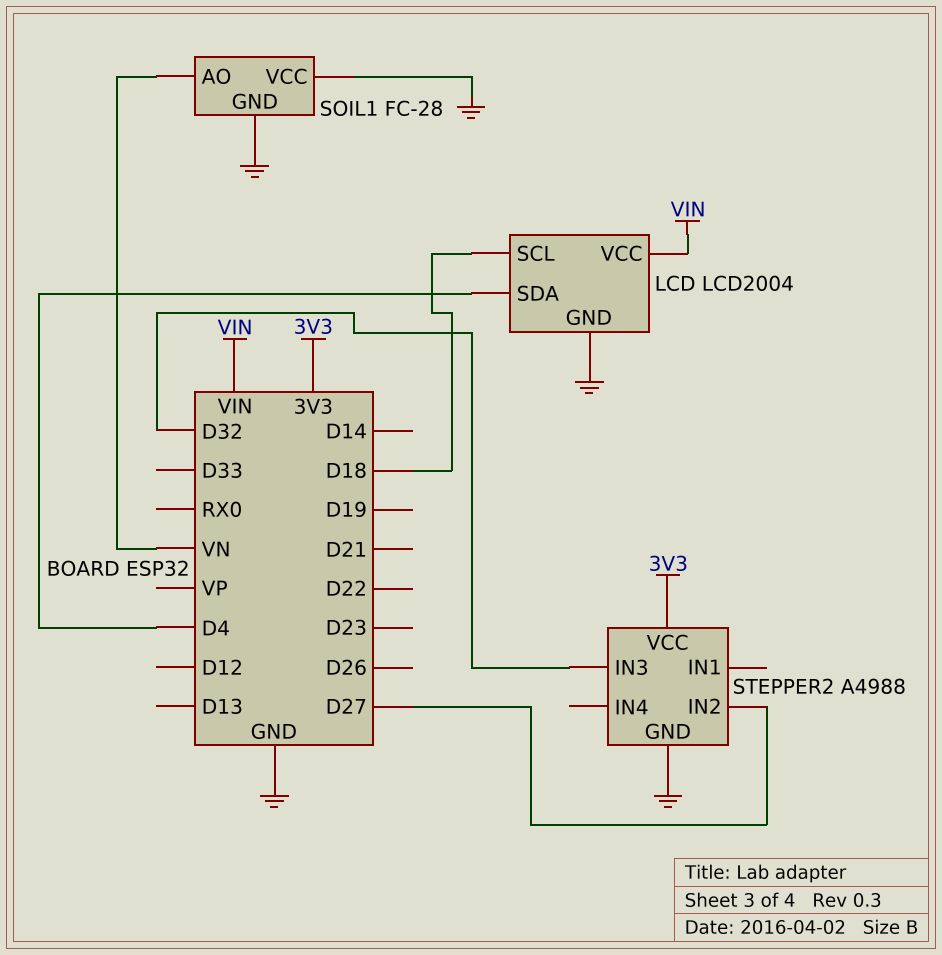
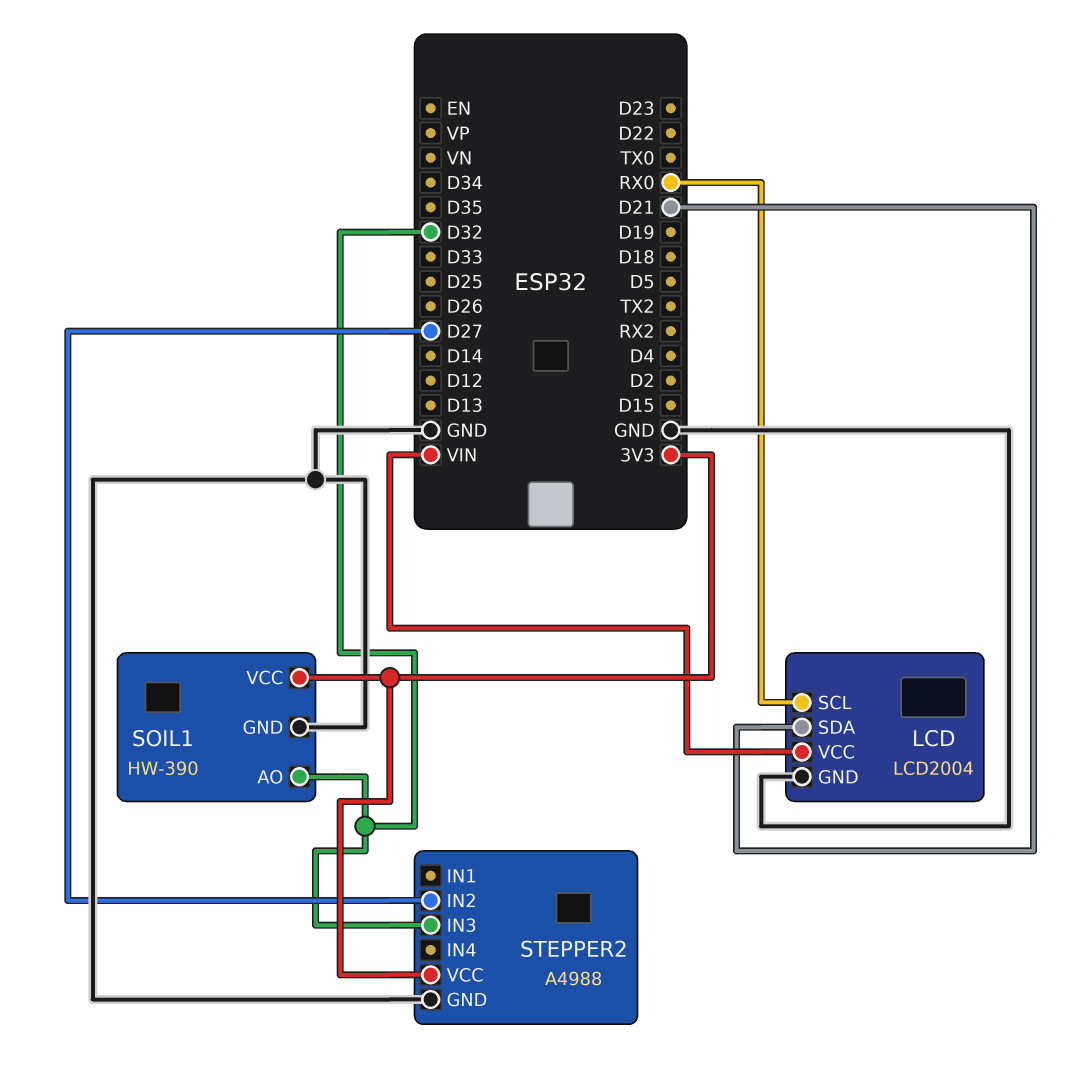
LCD pin SCL: D18 -> RX0
LCD pin SDA: D4 -> D21
SOIL1: FC-28 -> HW-390
SOIL1 pin AO: VN -> D32
SOIL1 pin VCC: GND -> 3V3

